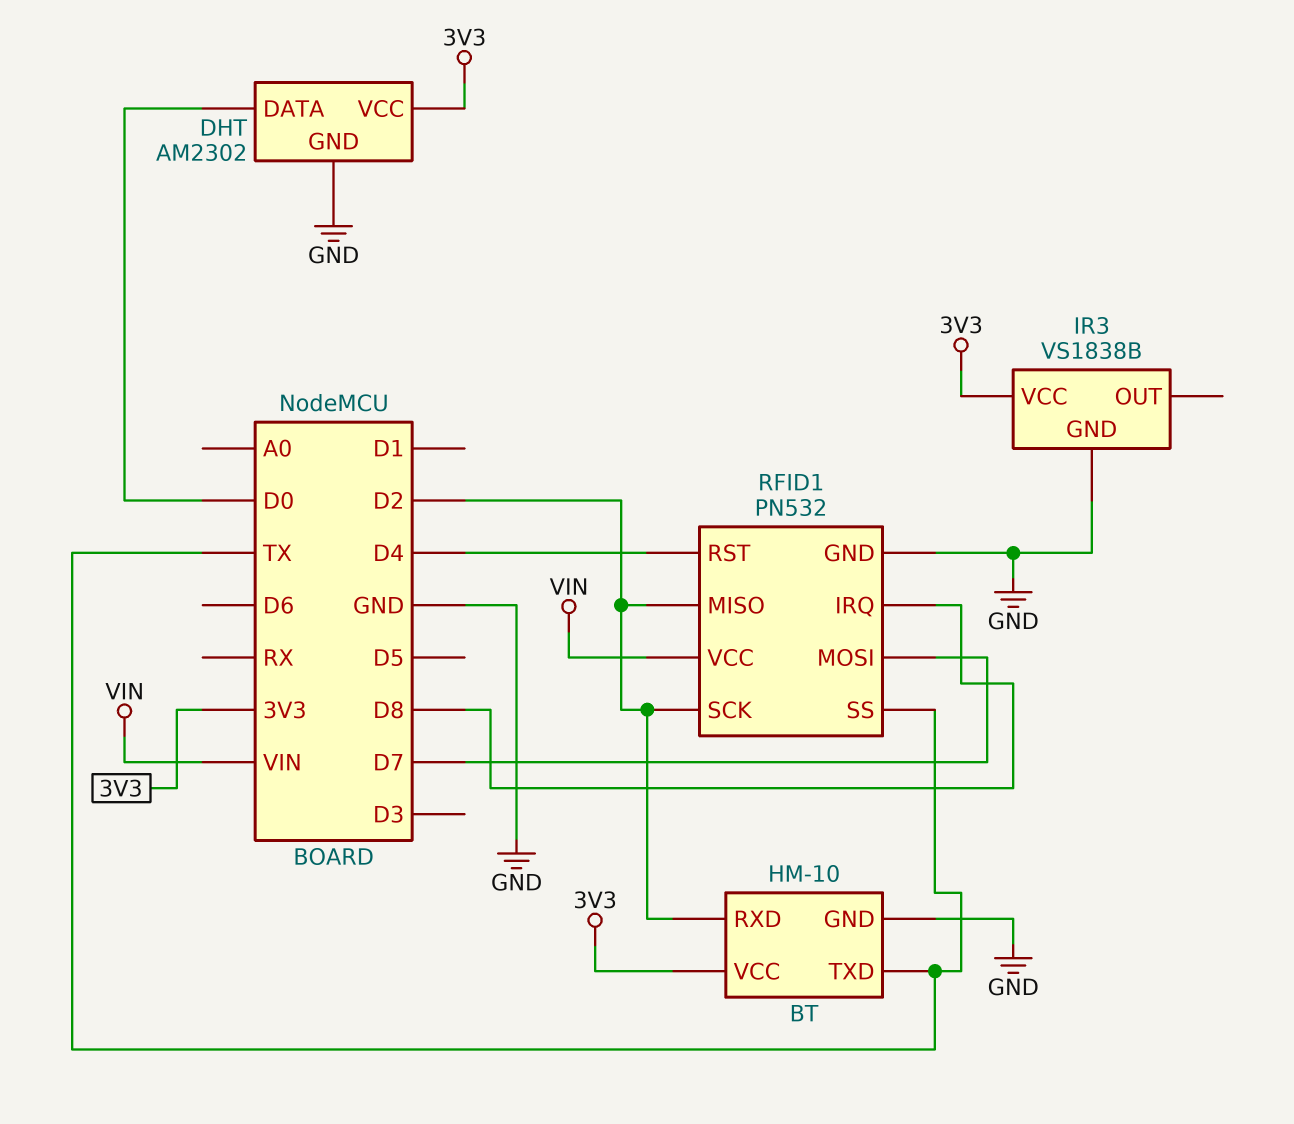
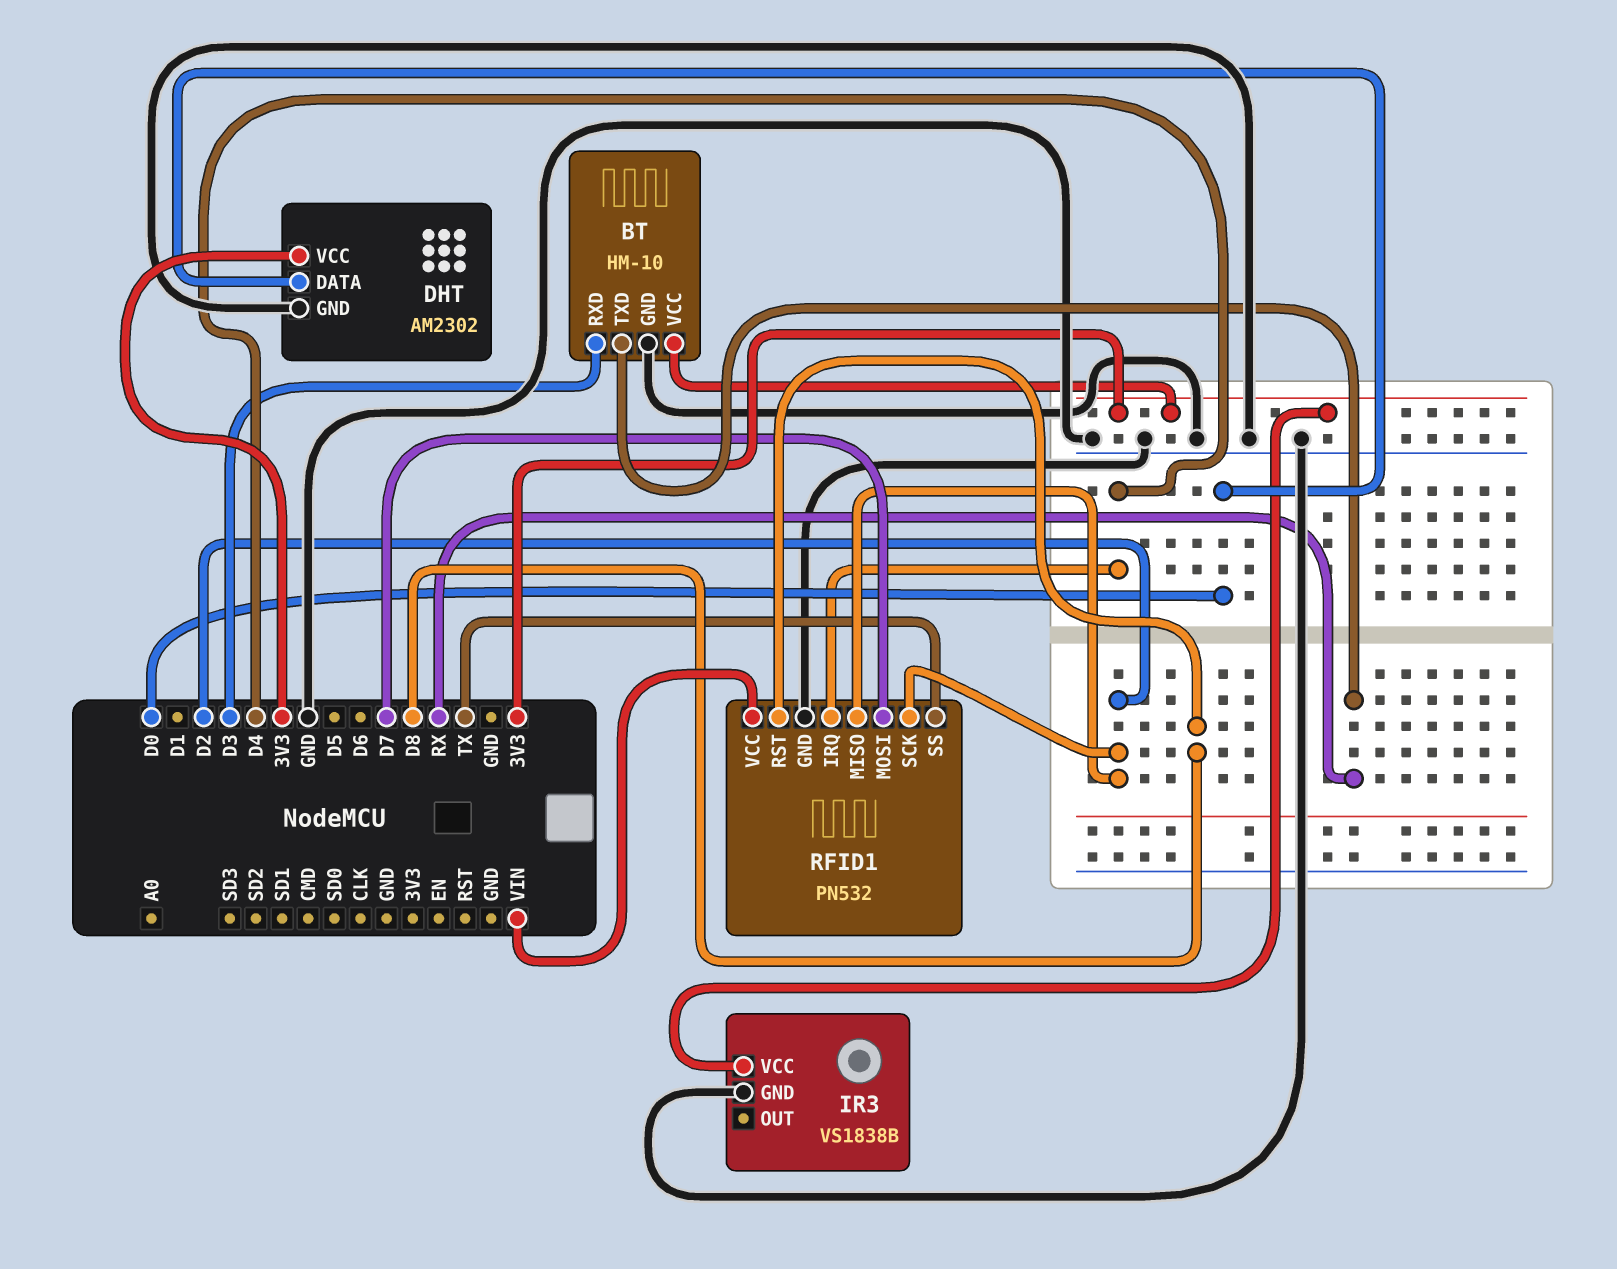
BT pin RXD: D2 -> D3
BT pin TXD: TX -> RX
RFID1 pin IRQ: D8 -> D4
RFID1 pin RST: D4 -> D8

